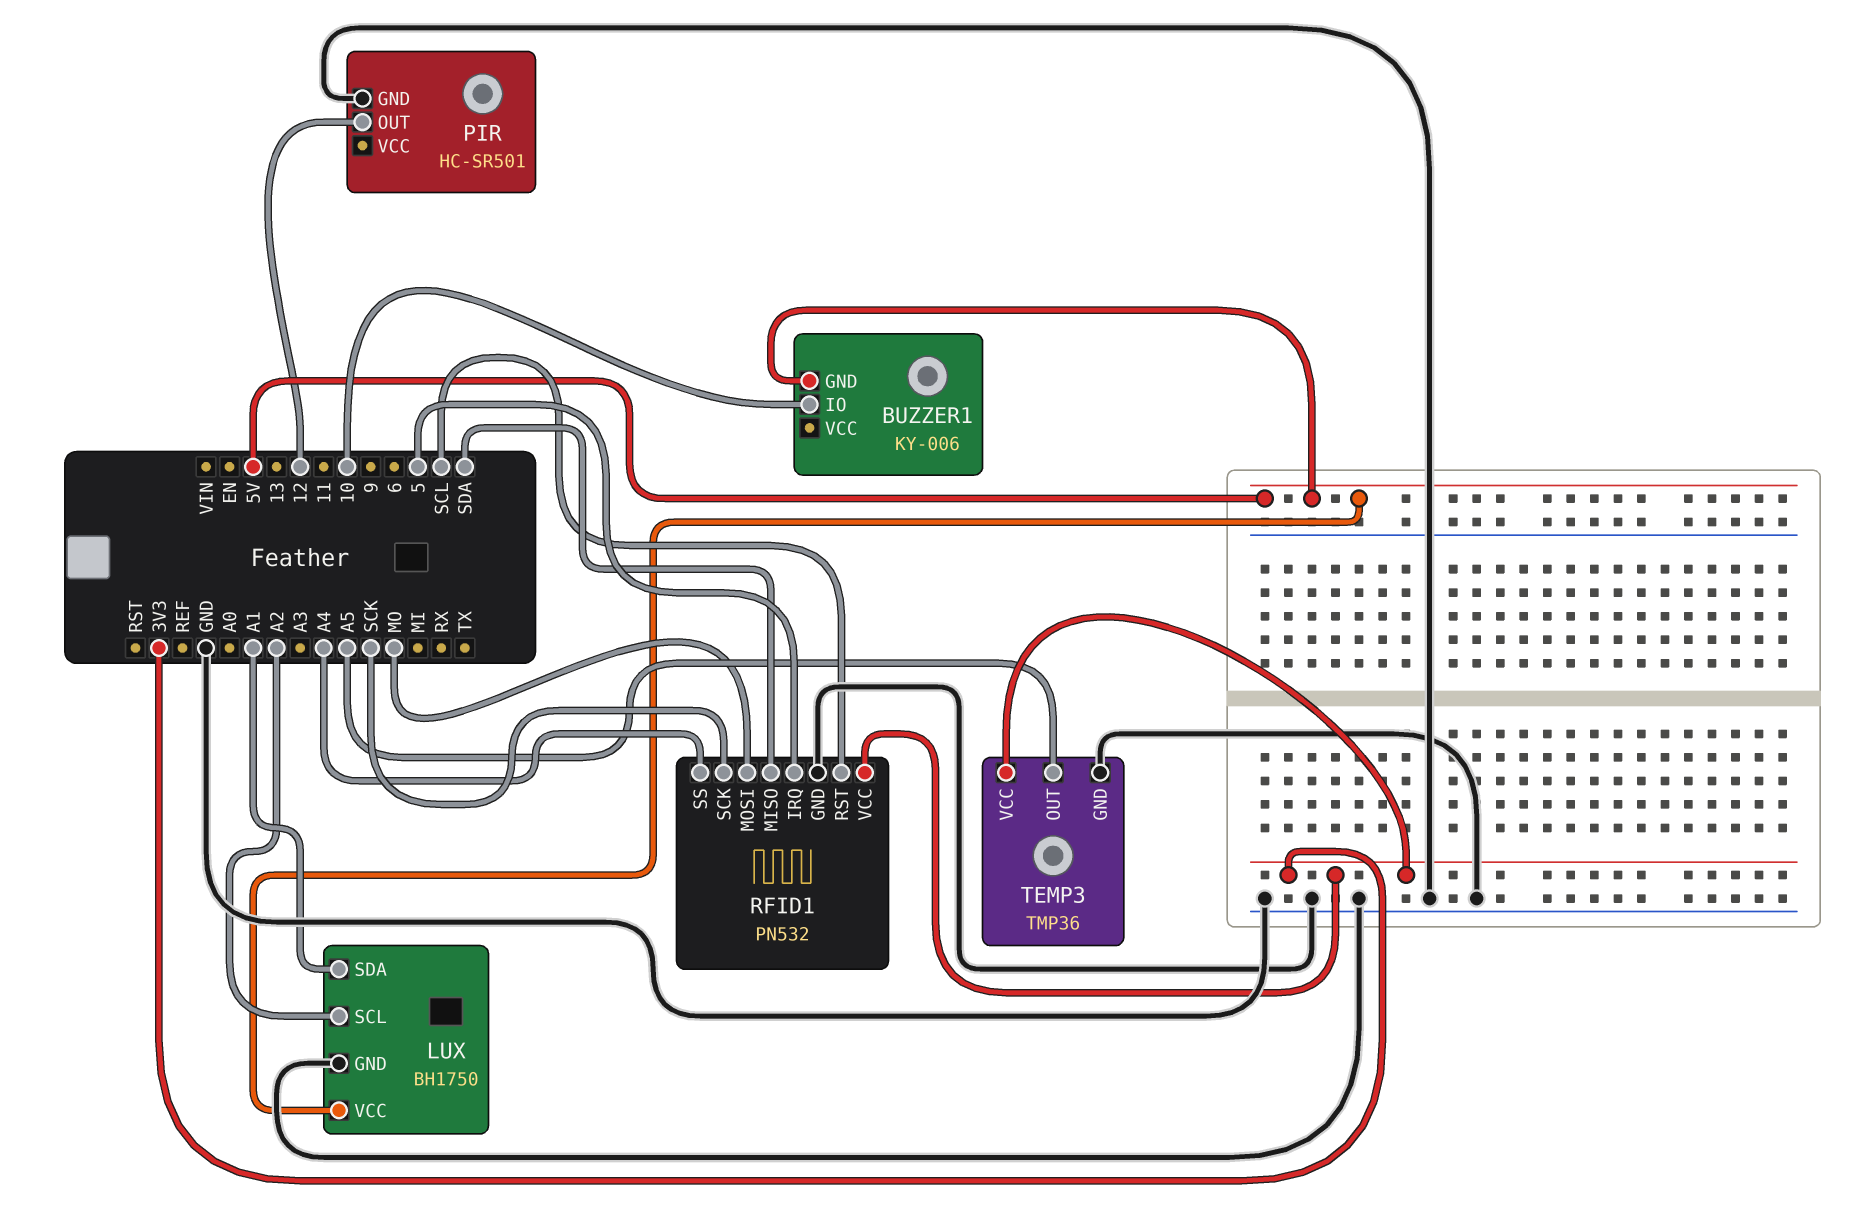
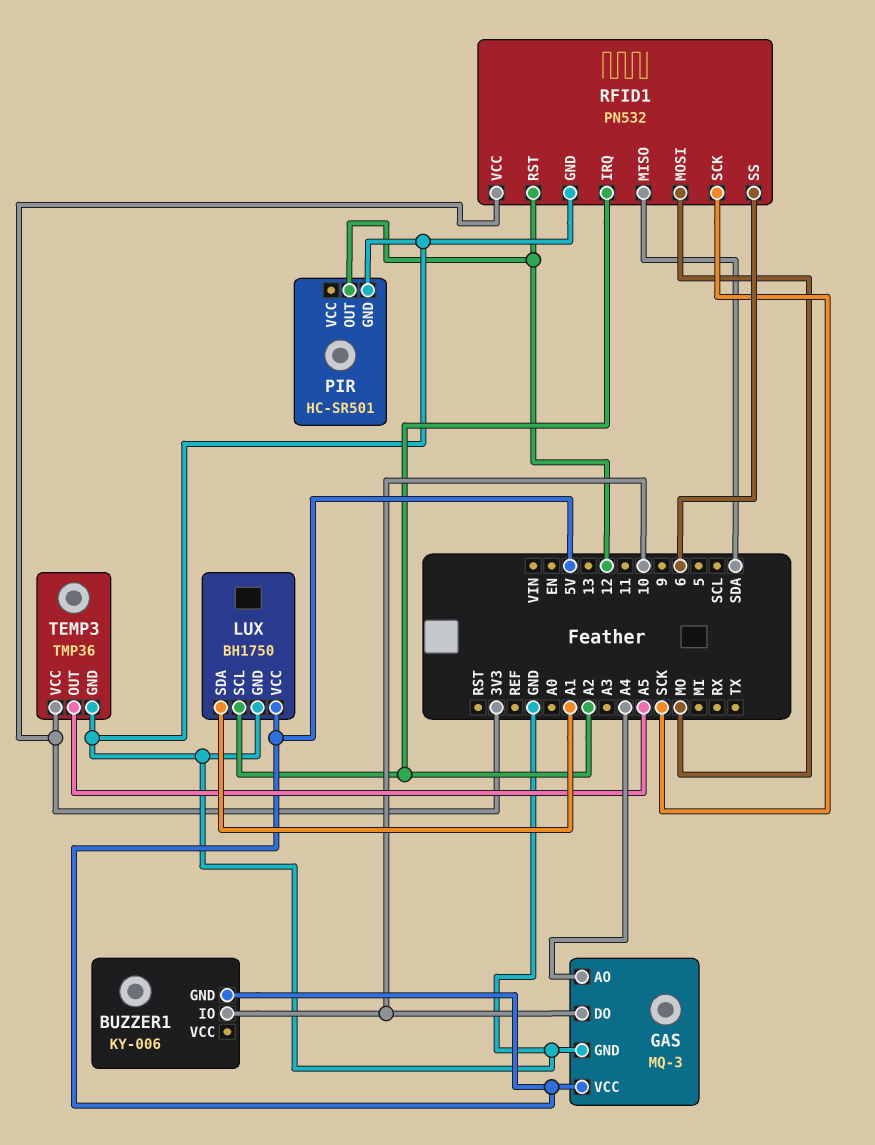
GAS: none -> MQ-3
GAS pin AO: none -> A4
GAS pin DO: none -> 10
GAS pin GND: none -> GND
GAS pin VCC: none -> 5V
RFID1 pin IRQ: 5 -> A2
RFID1 pin RST: SCL -> 12
RFID1 pin SS: A4 -> 6

